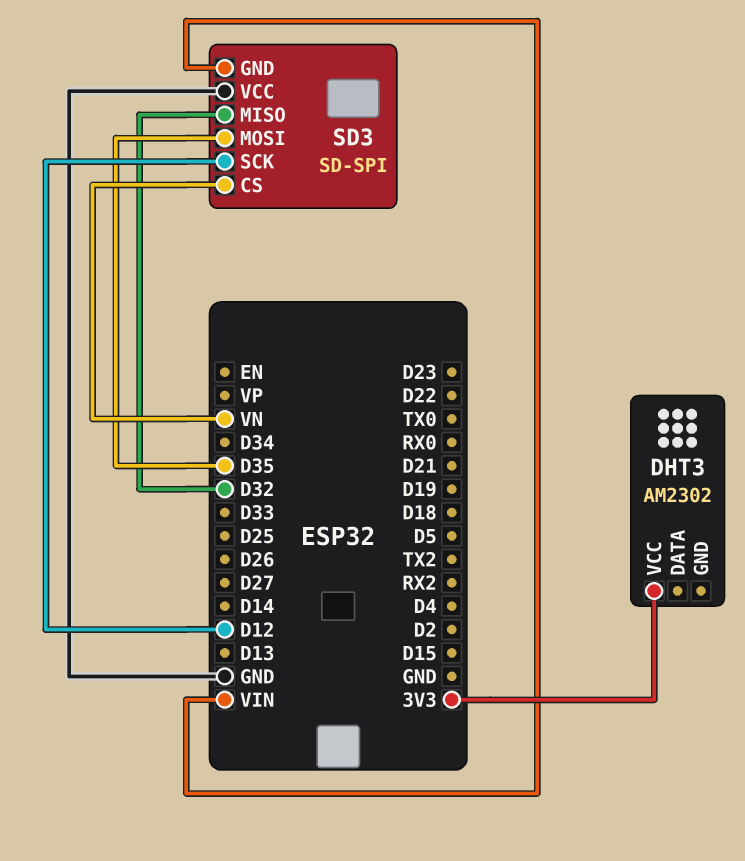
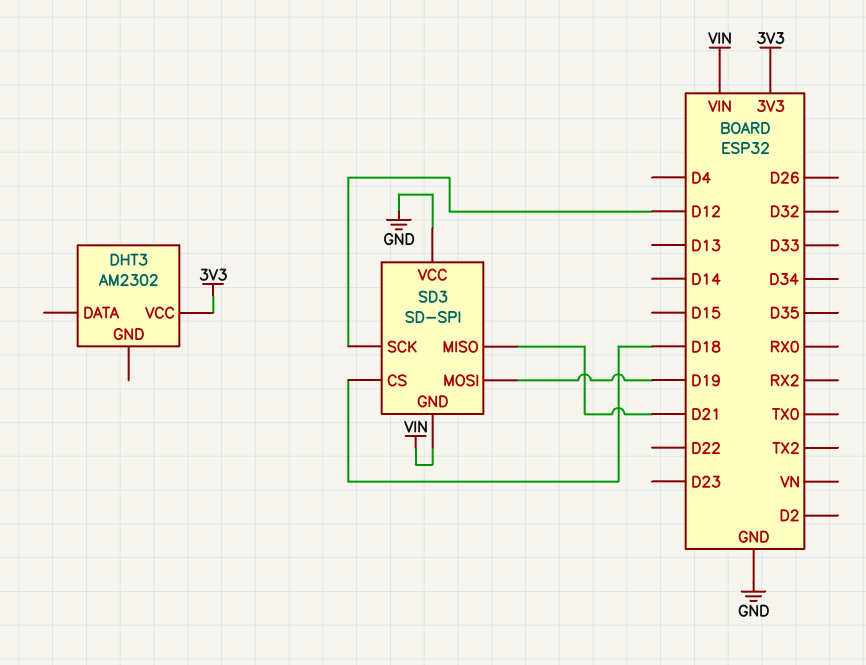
SD3 pin CS: VN -> D18
SD3 pin MISO: D32 -> D21
SD3 pin MOSI: D35 -> D19

